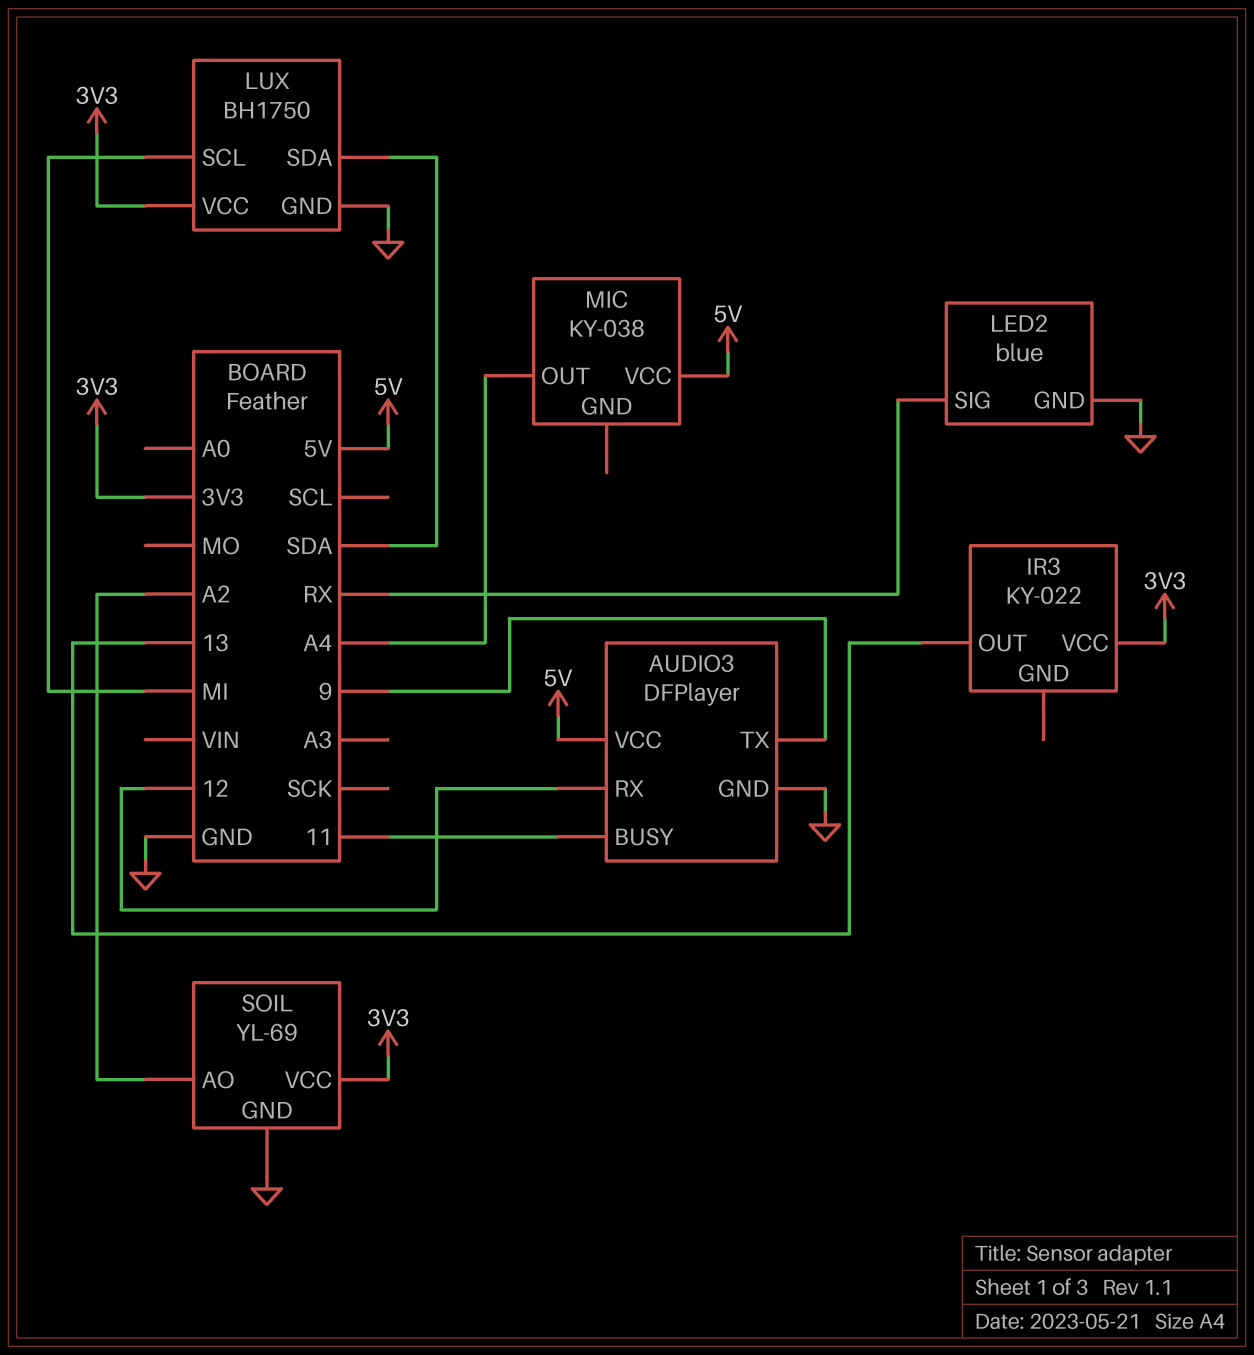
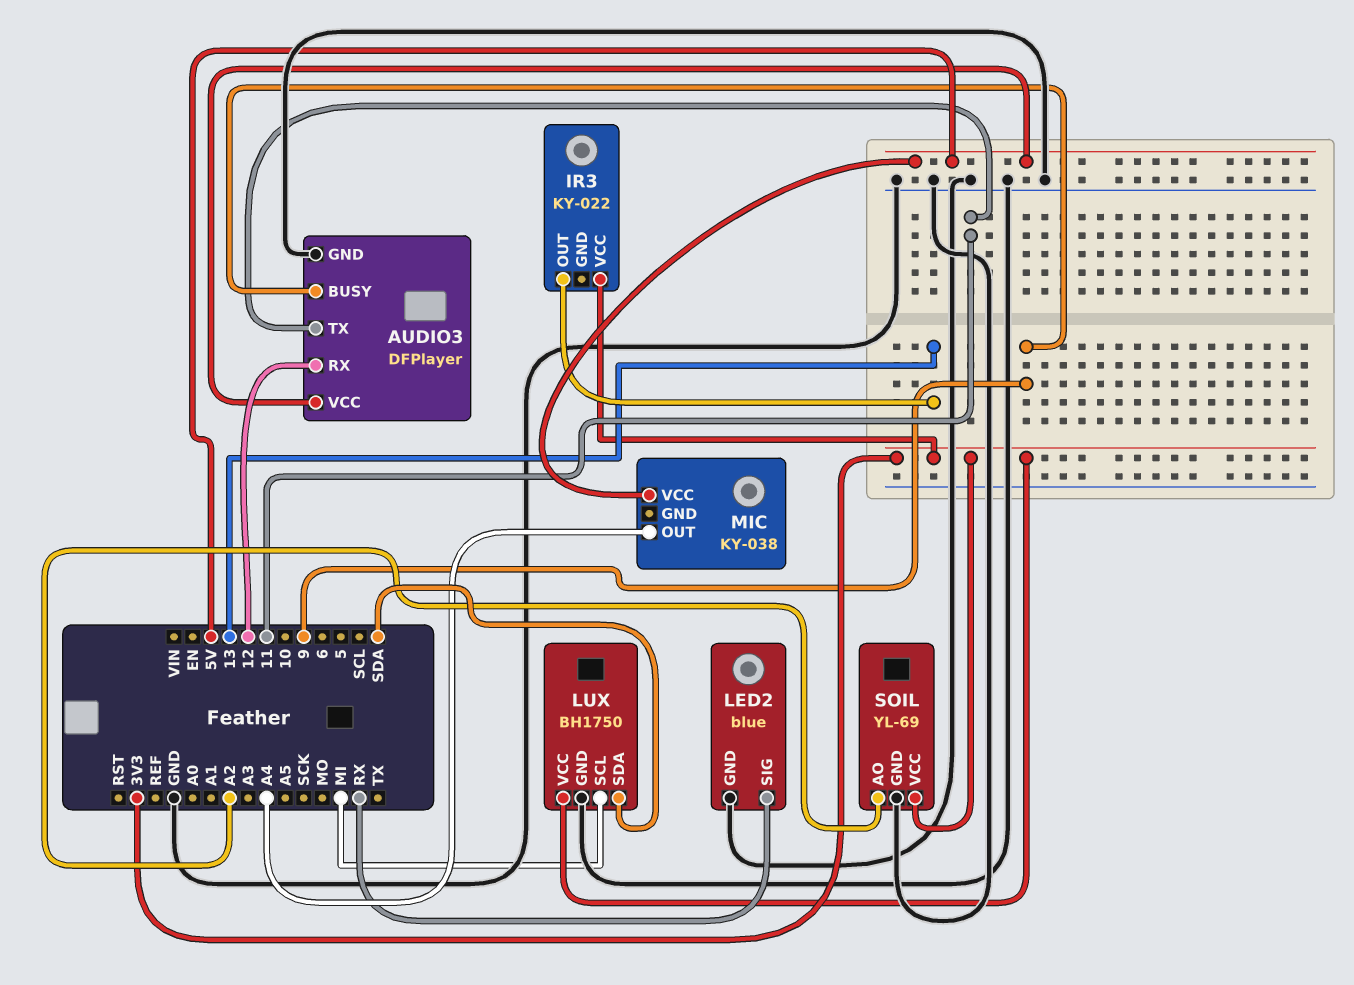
AUDIO3 pin BUSY: 11 -> 9
AUDIO3 pin TX: 9 -> 11

